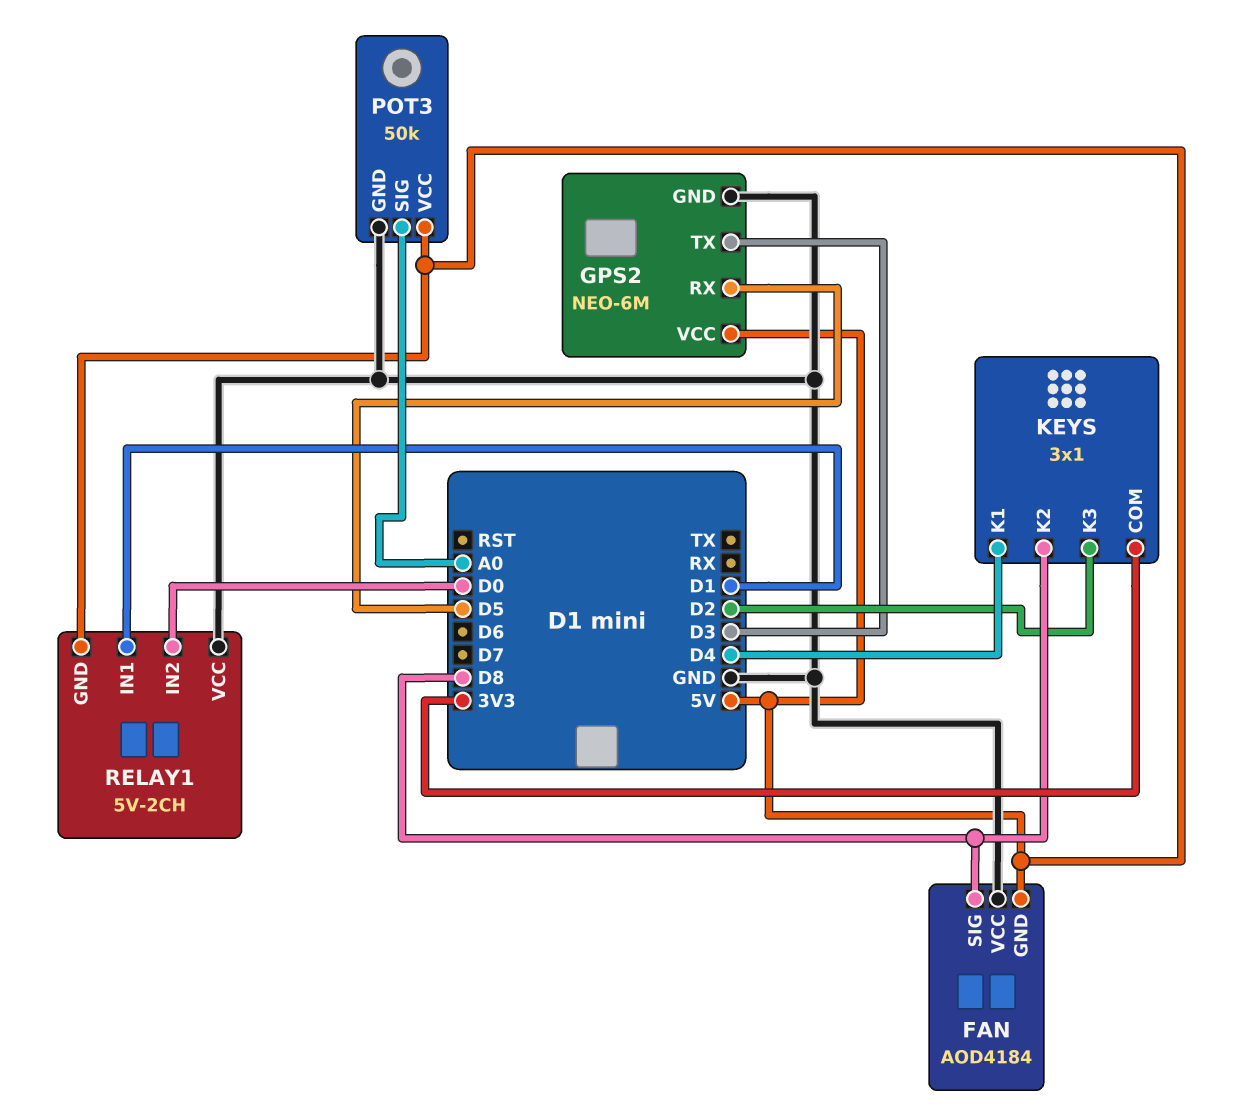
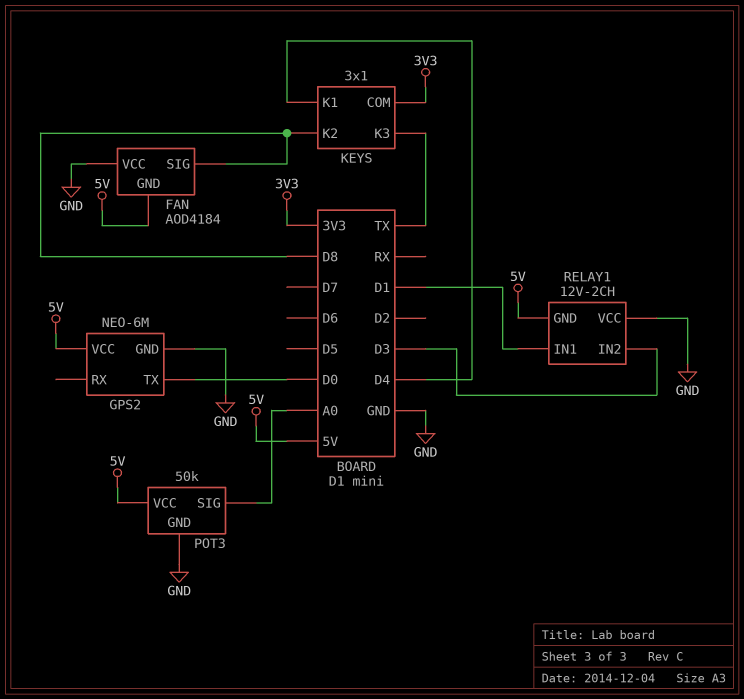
GPS2 pin RX: D5 -> none
GPS2 pin TX: D3 -> D0
KEYS pin K3: D2 -> TX
RELAY1: 5V-2CH -> 12V-2CH
RELAY1 pin IN2: D0 -> D3

